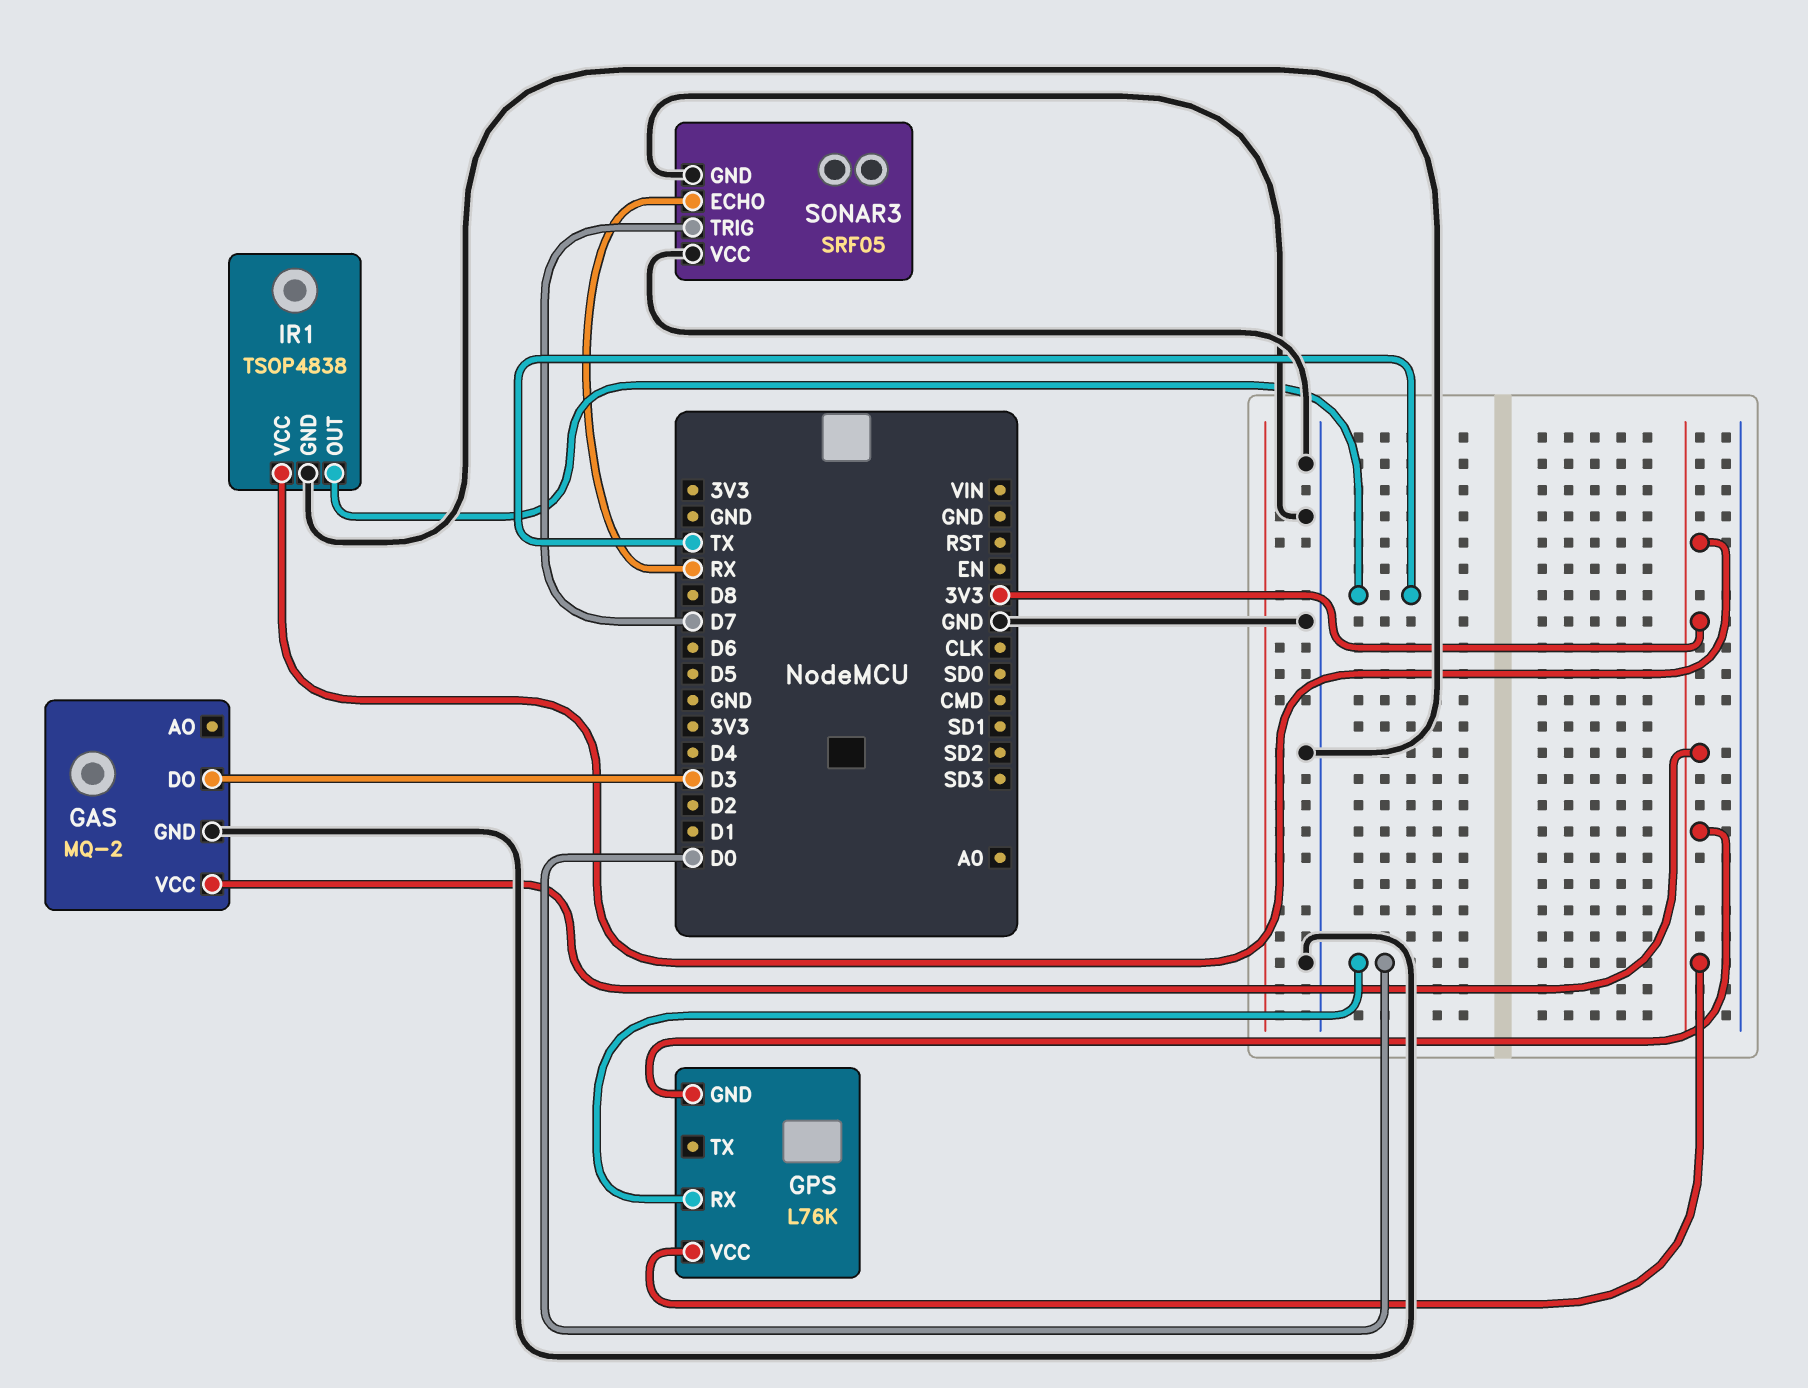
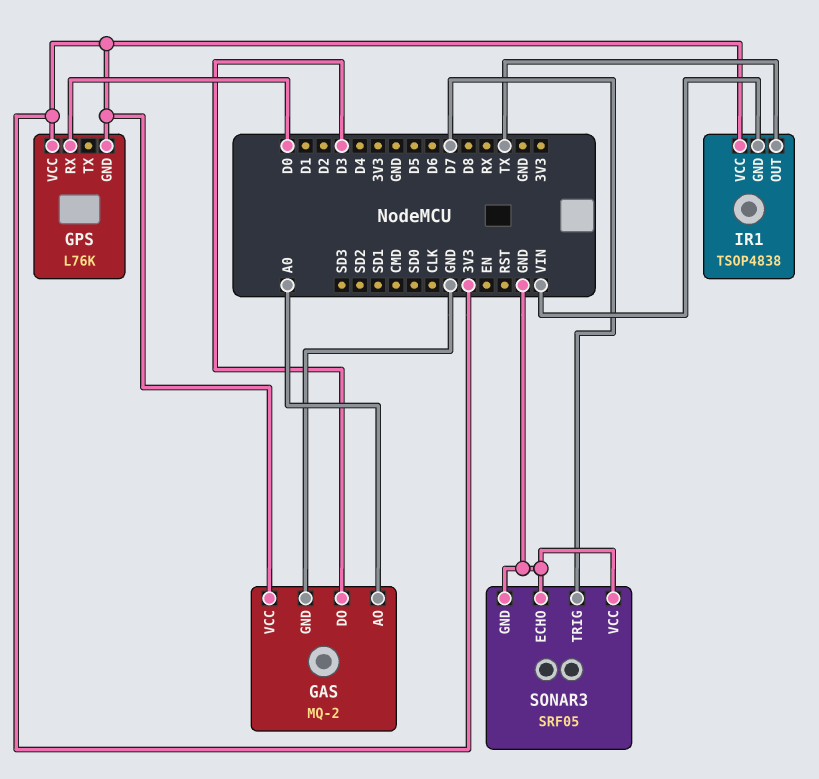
GAS pin AO: none -> A0
IR1 pin GND: GND -> VIN
SONAR3 pin ECHO: RX -> GND

